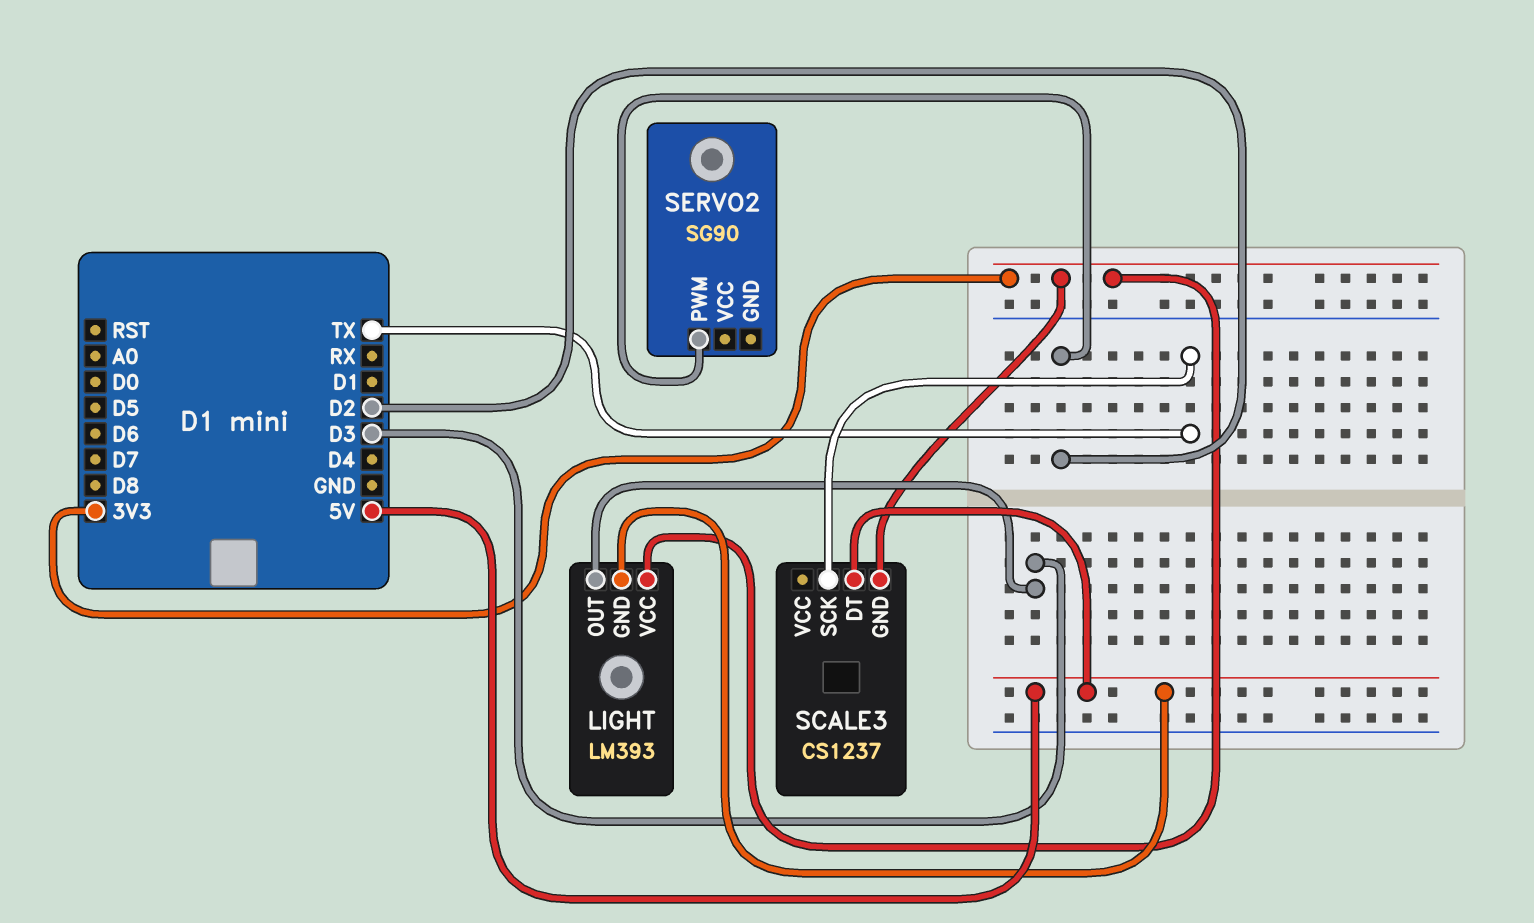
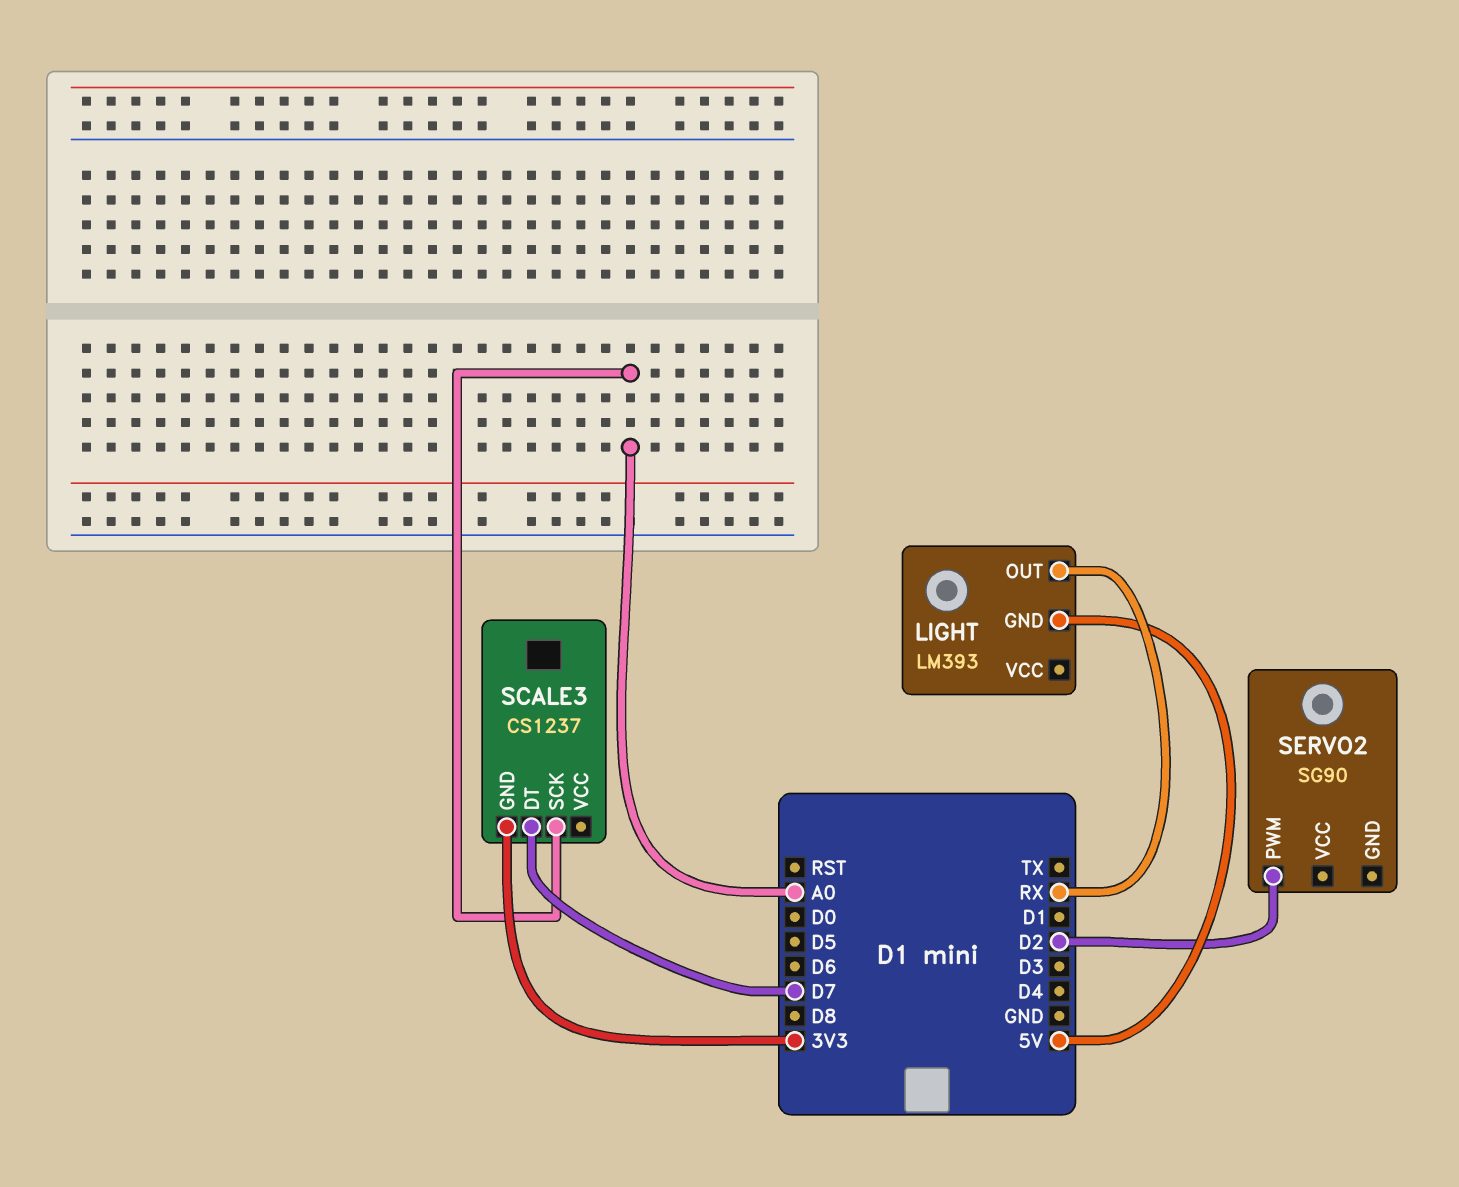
LIGHT pin OUT: D3 -> RX
LIGHT pin VCC: 3V3 -> none
SCALE3 pin DT: 5V -> D7
SCALE3 pin SCK: TX -> A0

